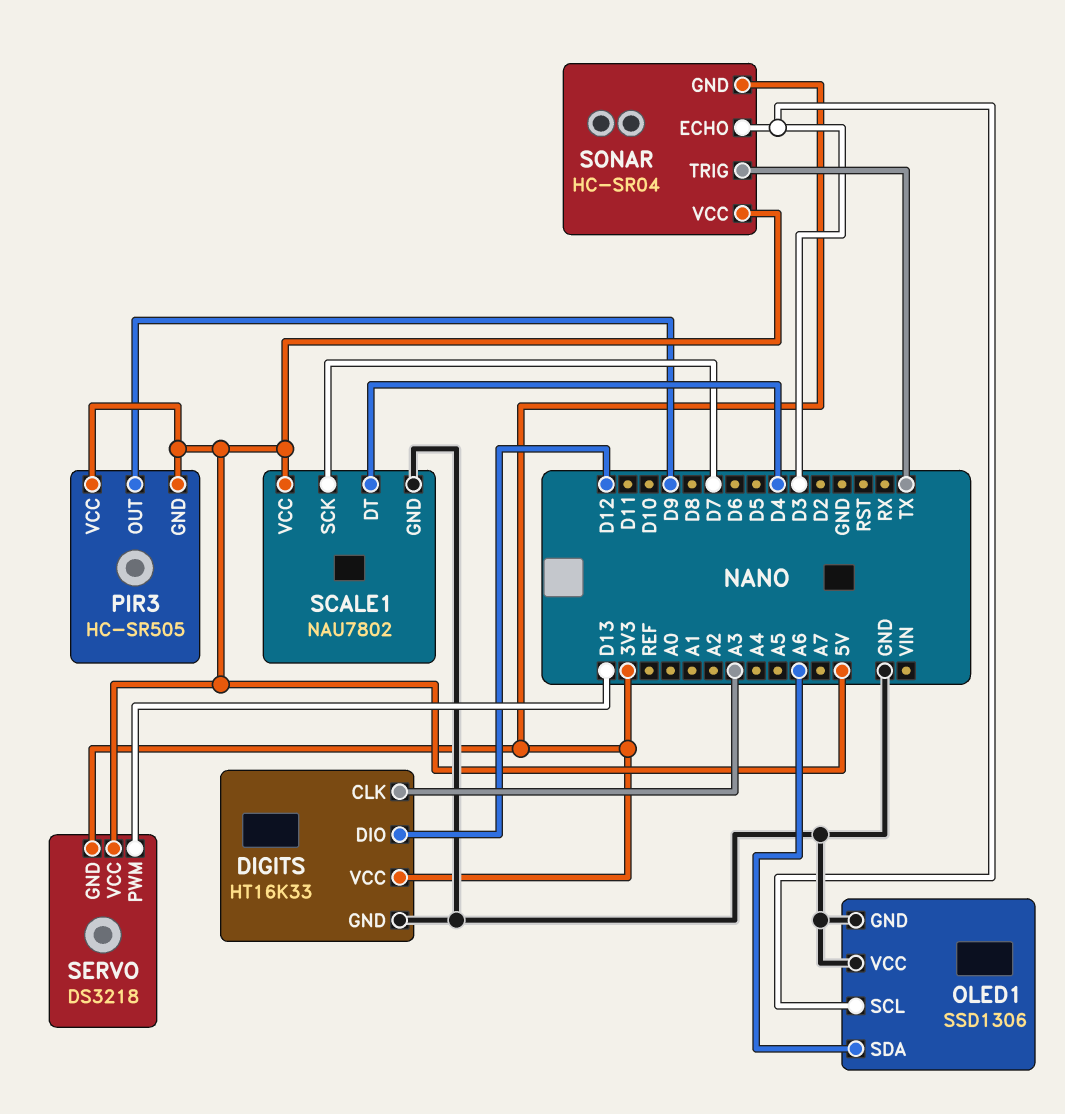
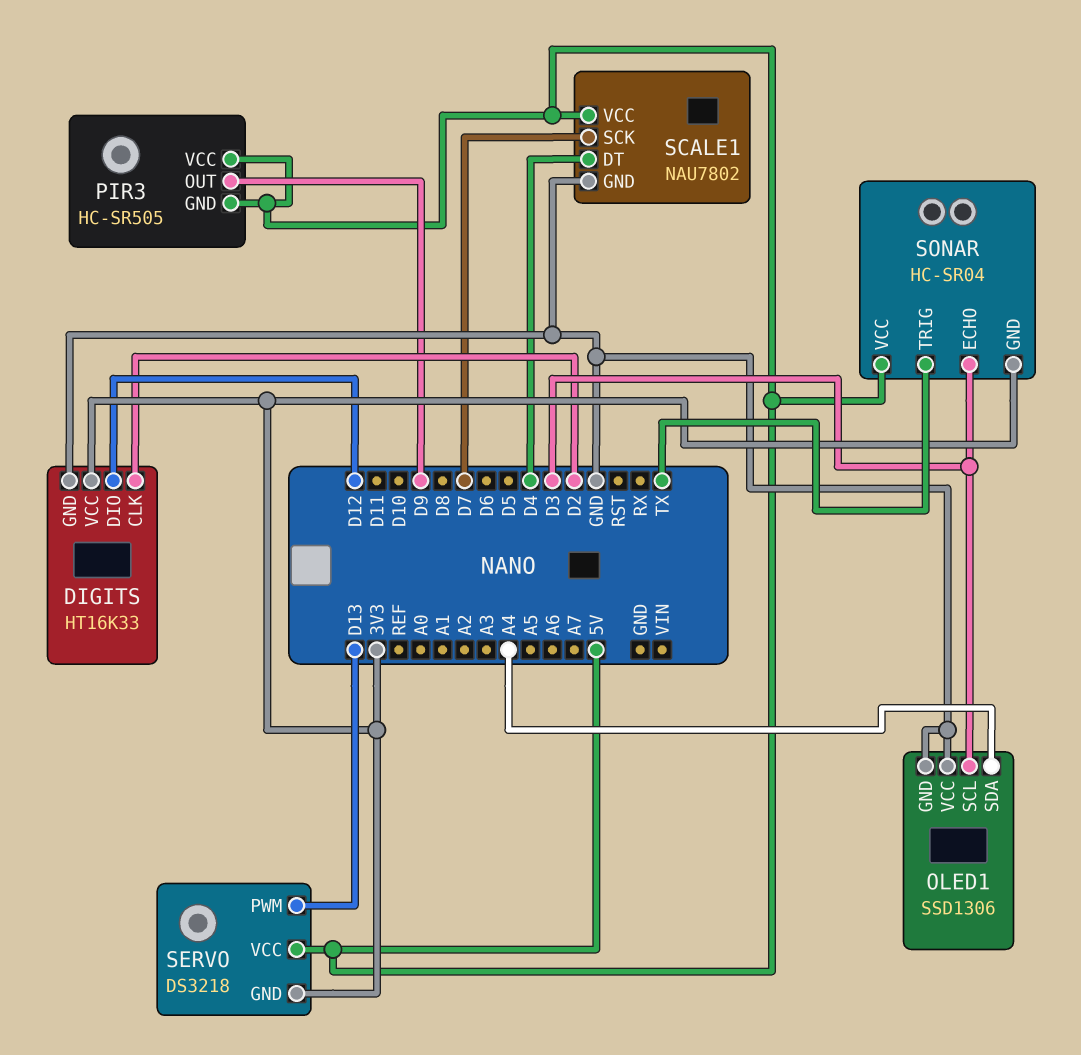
DIGITS pin CLK: A3 -> D2
OLED1 pin SDA: A6 -> A4

